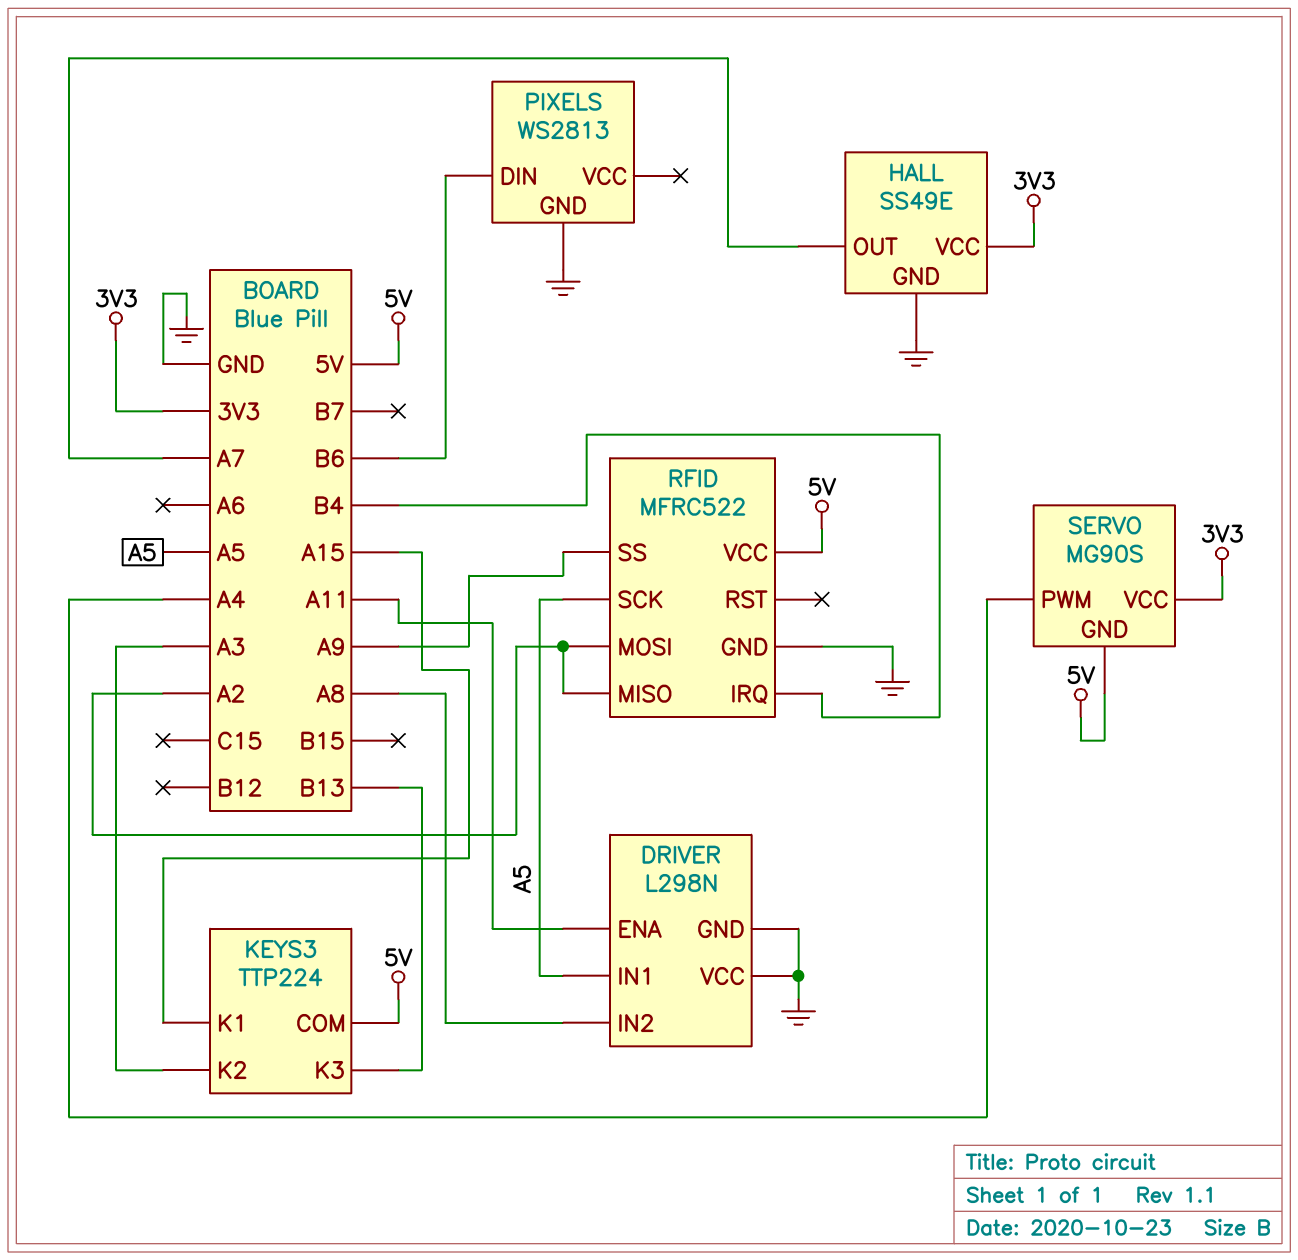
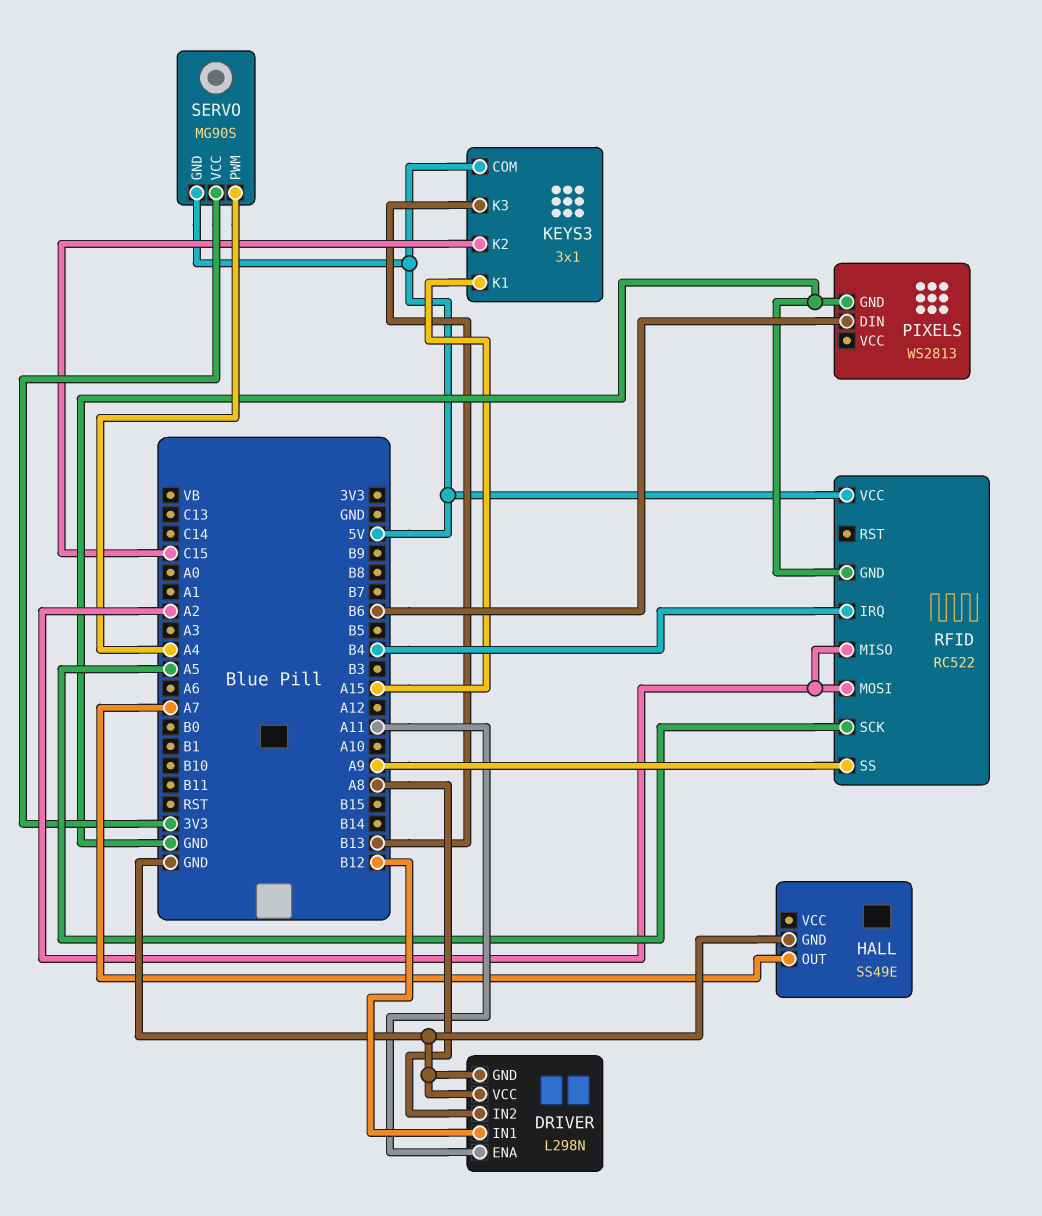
DRIVER pin IN1: A5 -> B12
HALL pin VCC: 3V3 -> none
KEYS3: TTP224 -> 3x1
KEYS3 pin K2: A3 -> C15
RFID: MFRC522 -> RC522

